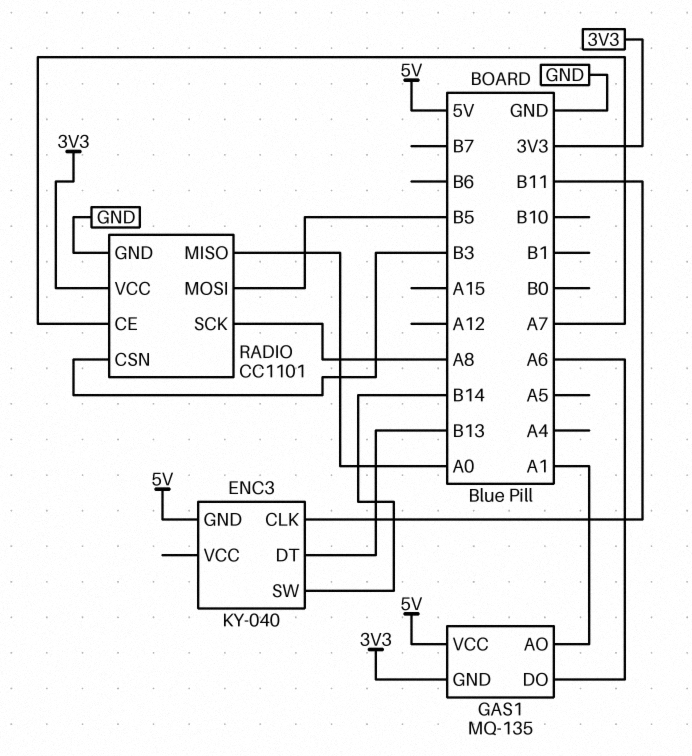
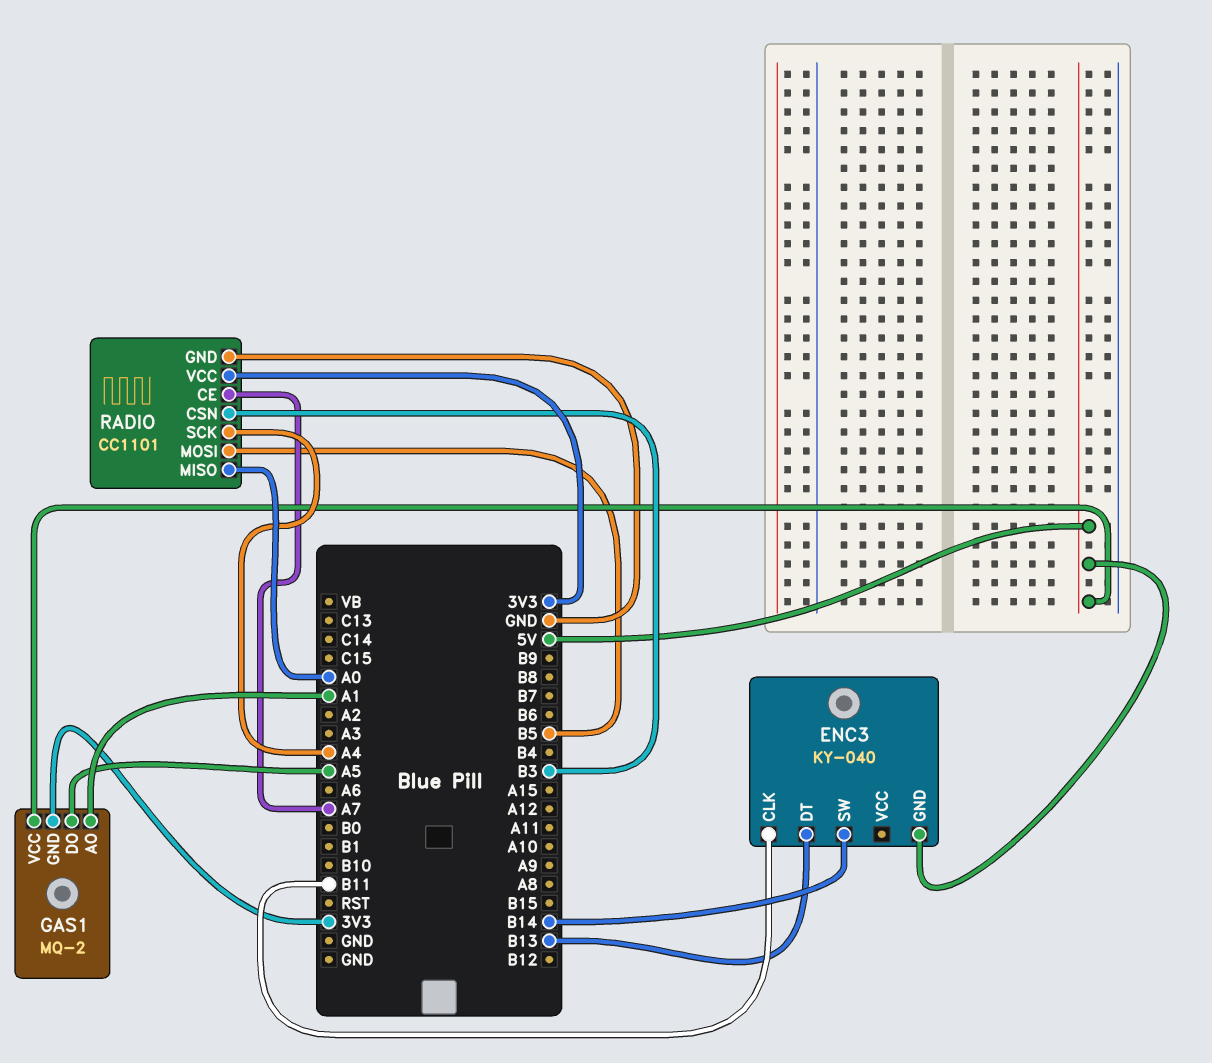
GAS1: MQ-135 -> MQ-2
GAS1 pin DO: A6 -> A5
RADIO pin SCK: A8 -> A4

